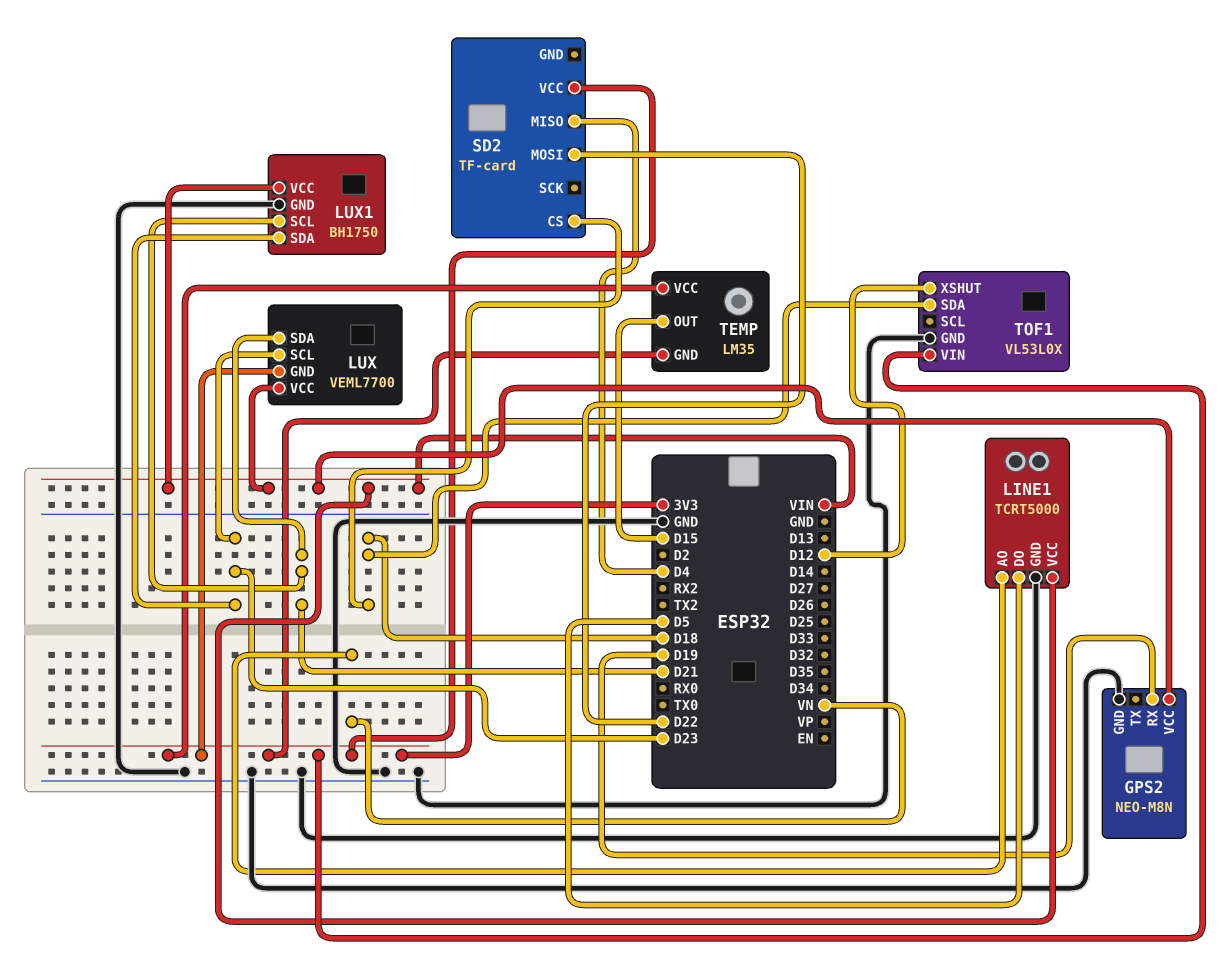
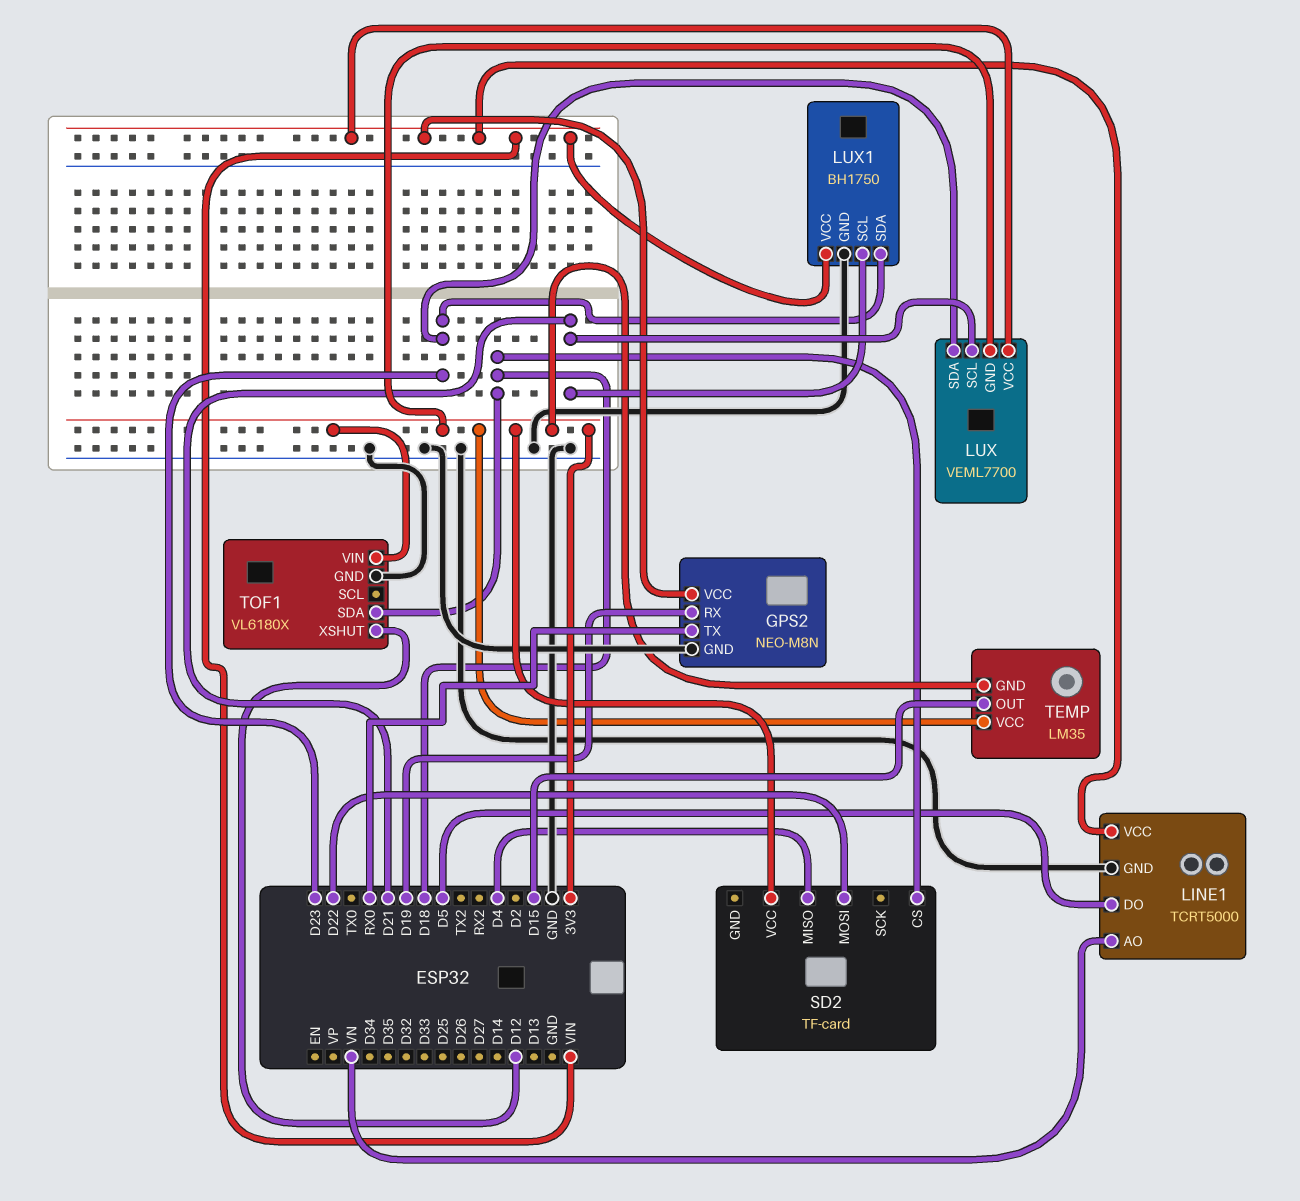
GPS2 pin TX: none -> RX0
LUX pin SCL: D23 -> D21
LUX pin SDA: D21 -> D23
TOF1: VL53L0X -> VL6180X

